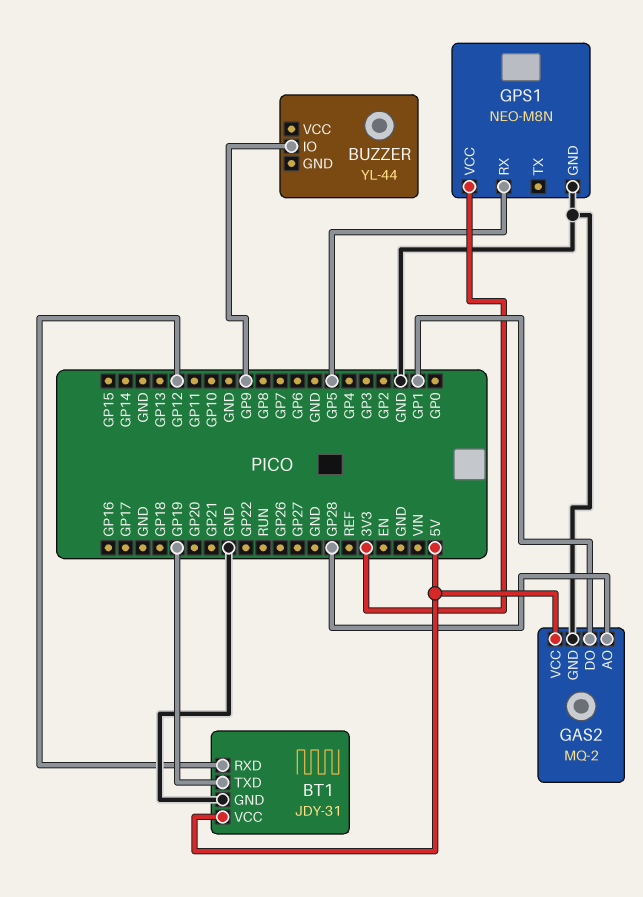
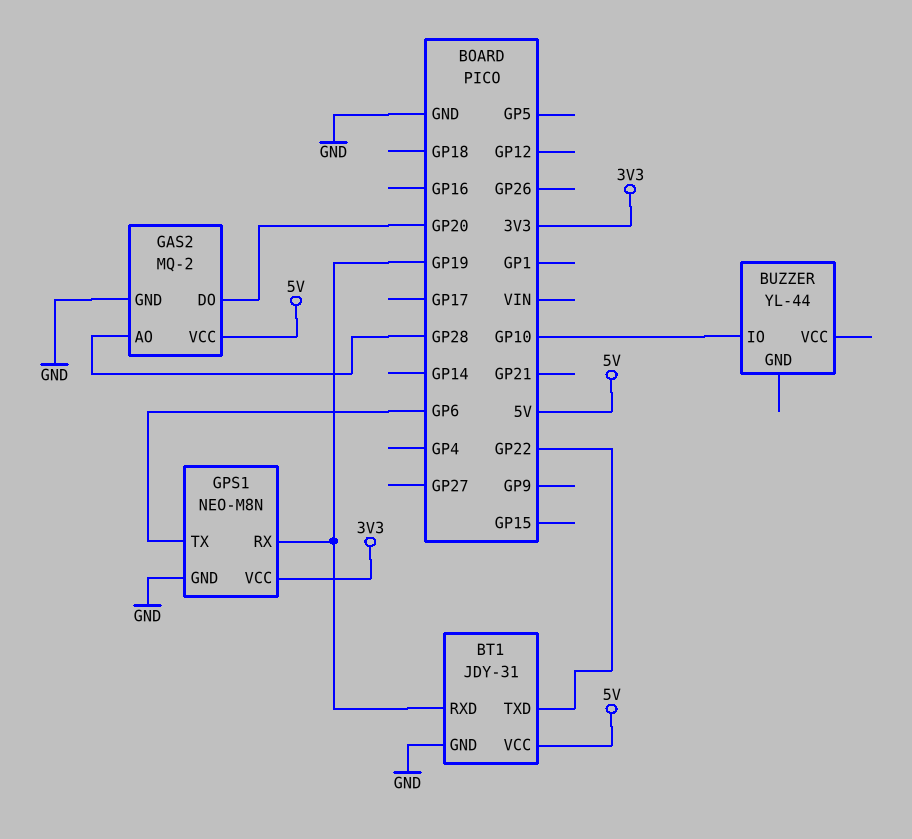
BT1 pin RXD: GP12 -> GP19
BT1 pin TXD: GP19 -> GP22
BUZZER pin IO: GP9 -> GP10
GAS2 pin DO: GP1 -> GP20
GPS1 pin RX: GP5 -> GP19
GPS1 pin TX: none -> GP6

